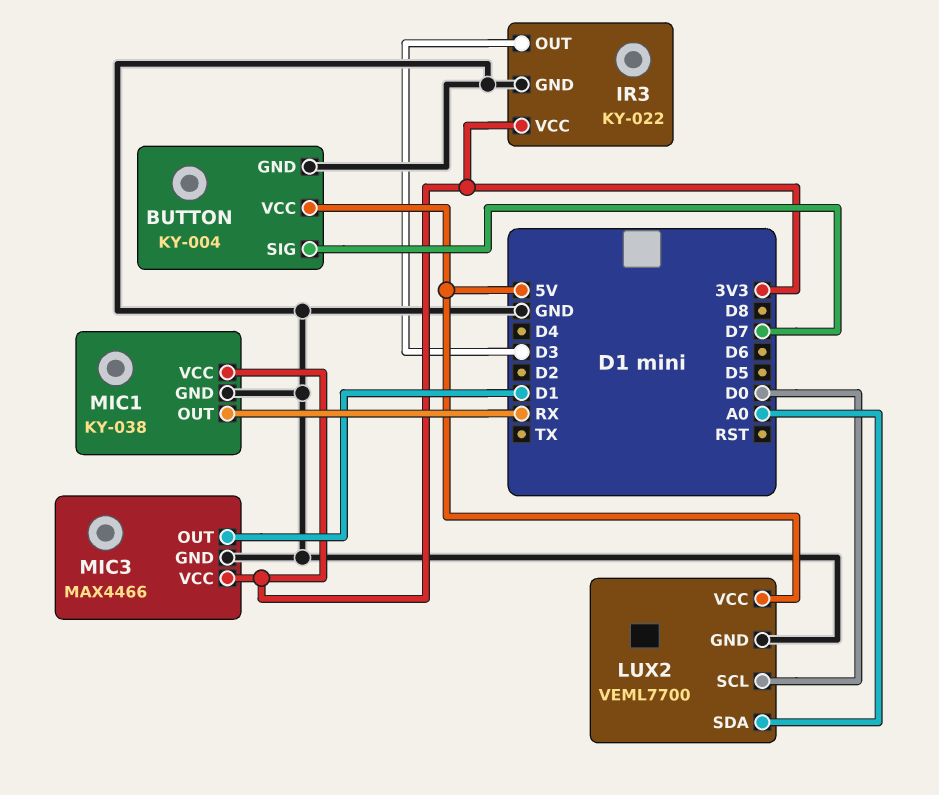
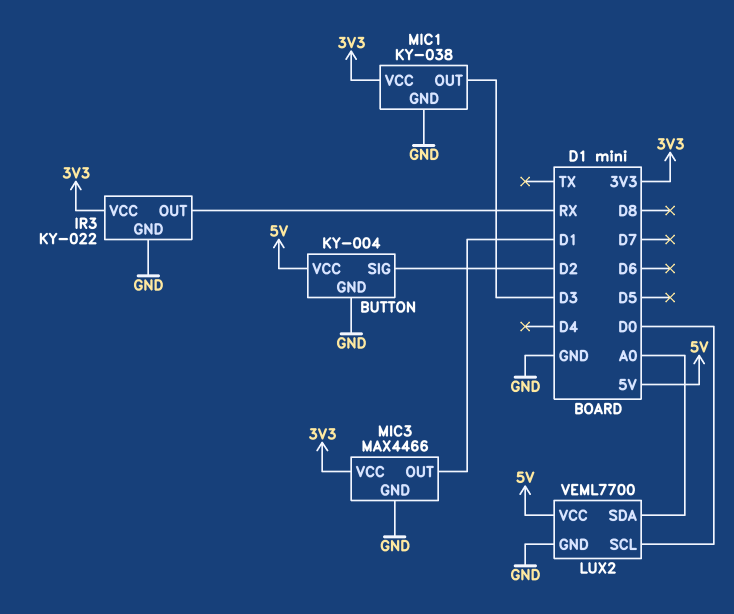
BUTTON pin SIG: D7 -> D2
IR3 pin OUT: D3 -> RX
MIC1 pin OUT: RX -> D3

